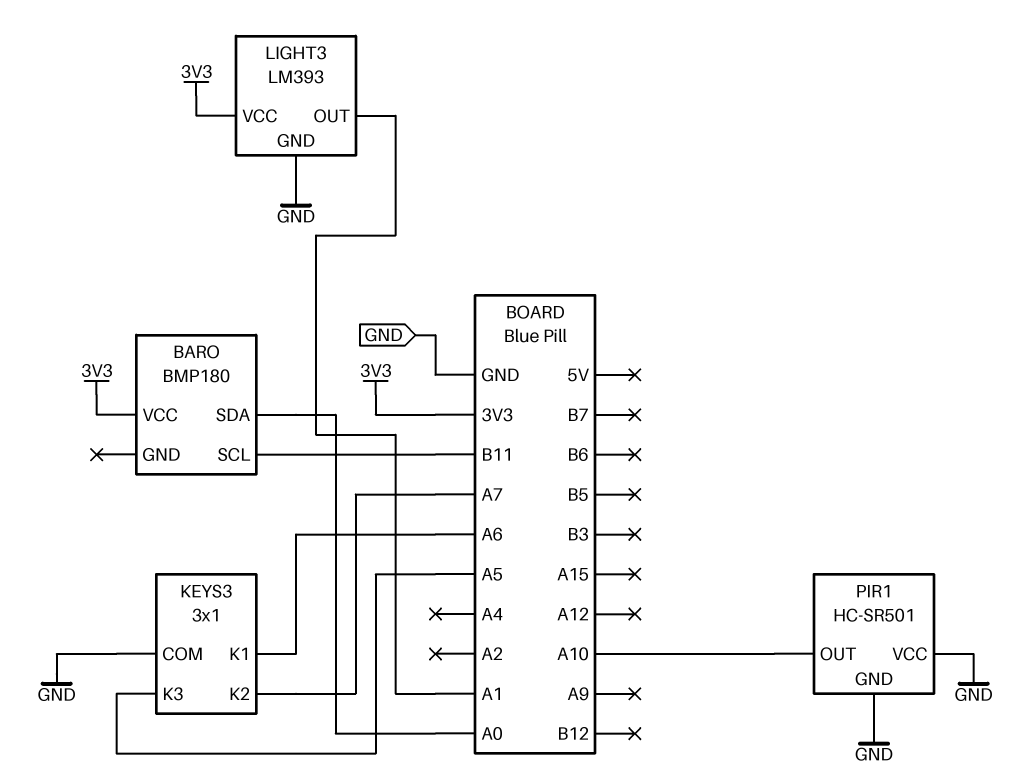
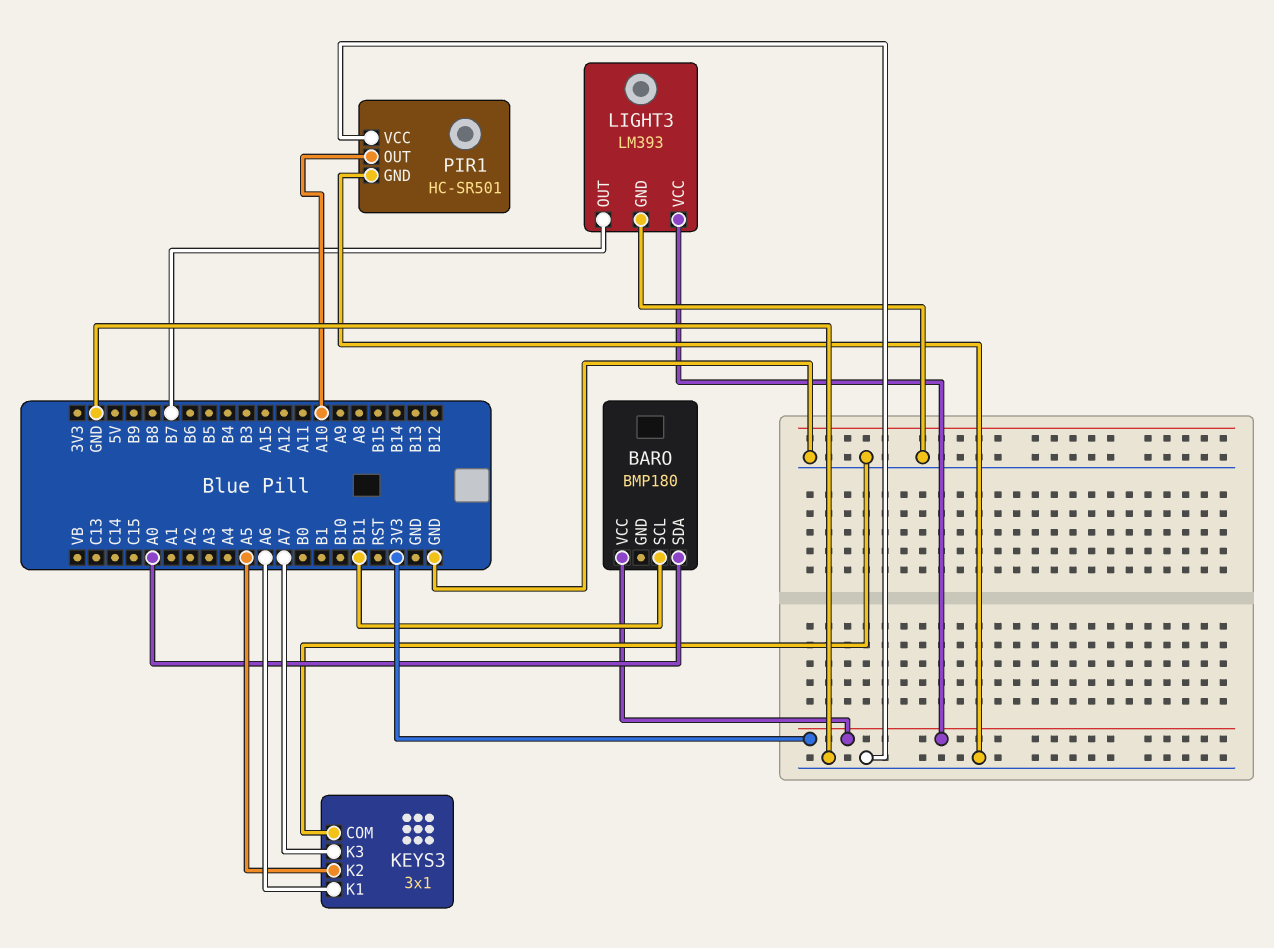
KEYS3 pin K2: A7 -> A5
KEYS3 pin K3: A5 -> A7
LIGHT3 pin OUT: A1 -> B7

